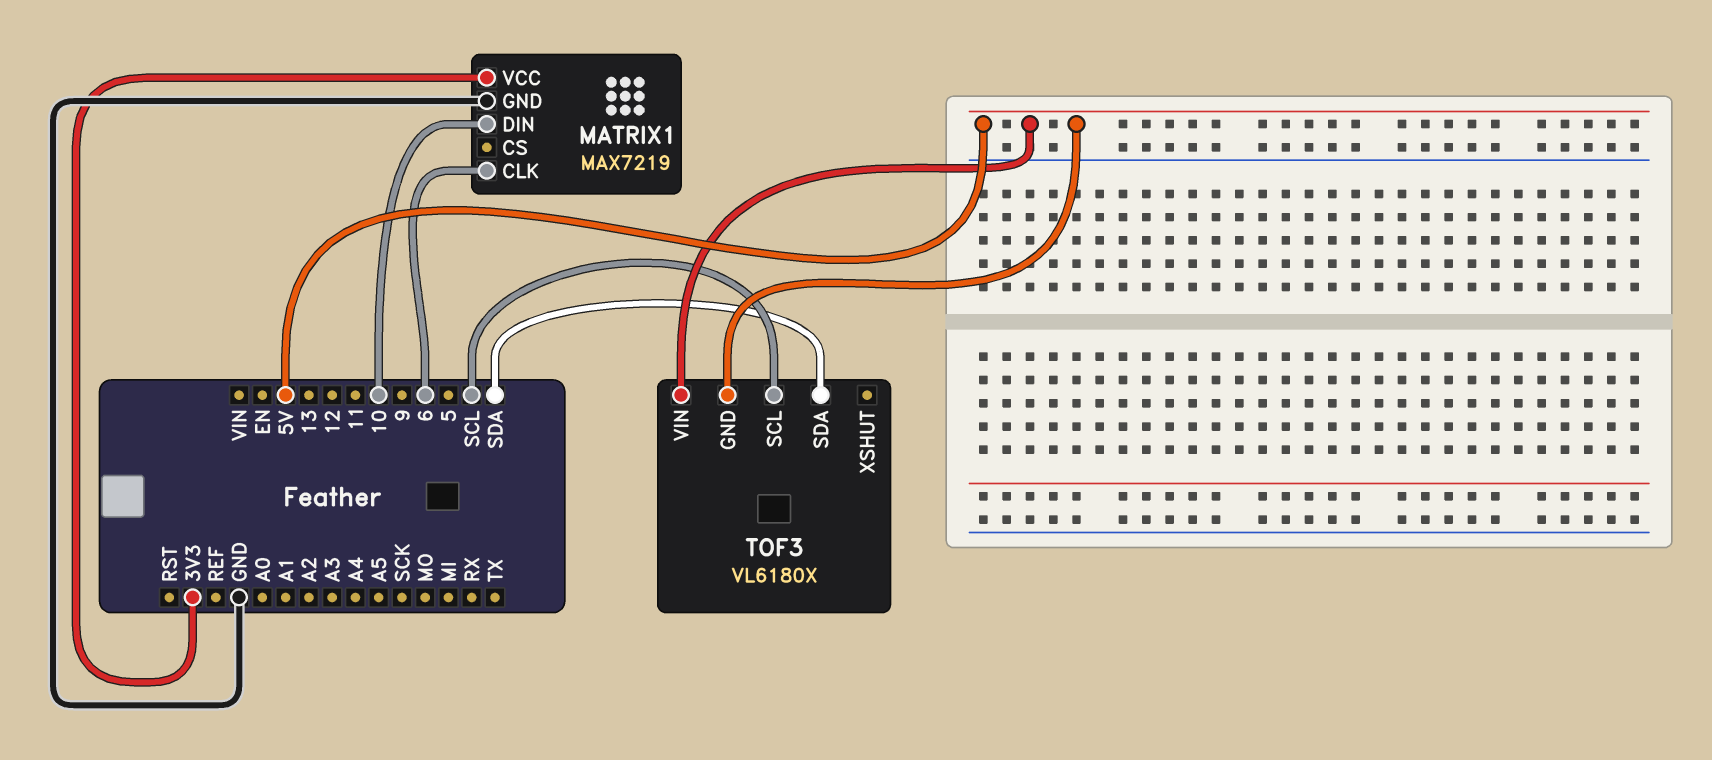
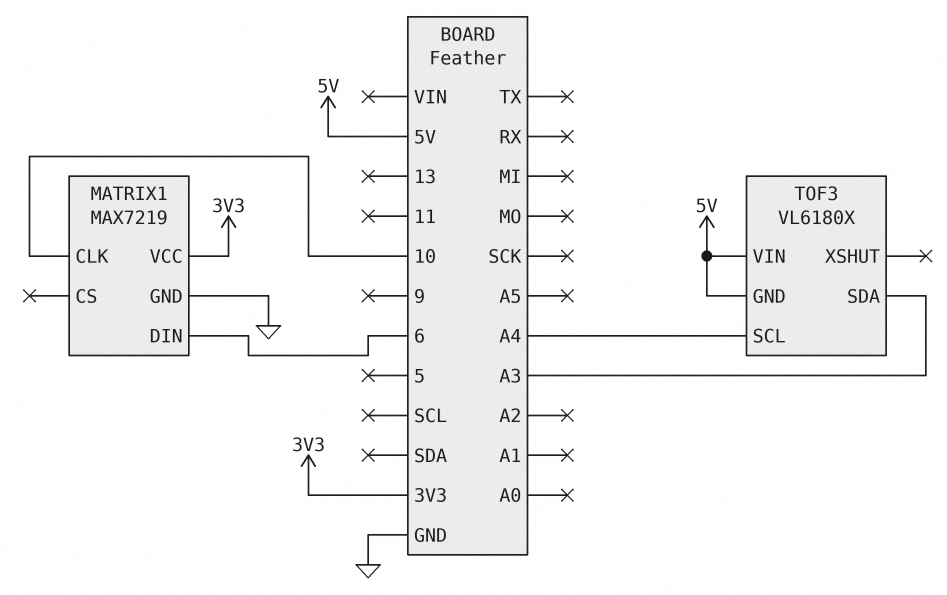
MATRIX1 pin CLK: 6 -> 10
MATRIX1 pin DIN: 10 -> 6
TOF3 pin SCL: SCL -> A4
TOF3 pin SDA: SDA -> A3

